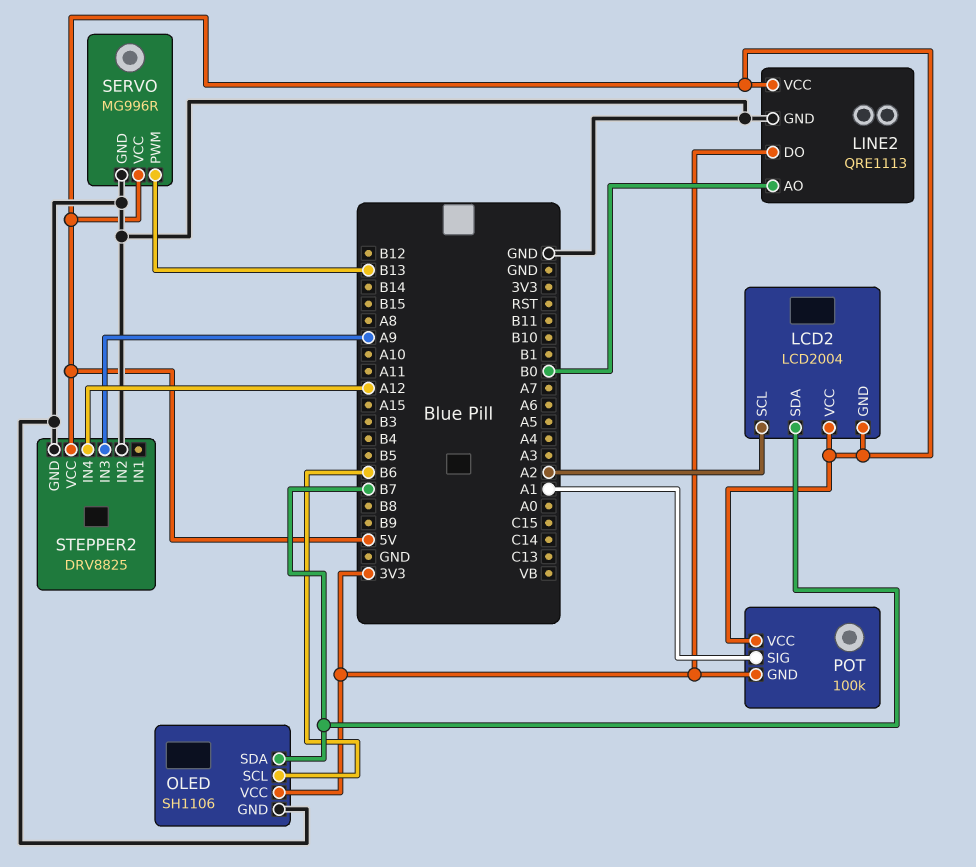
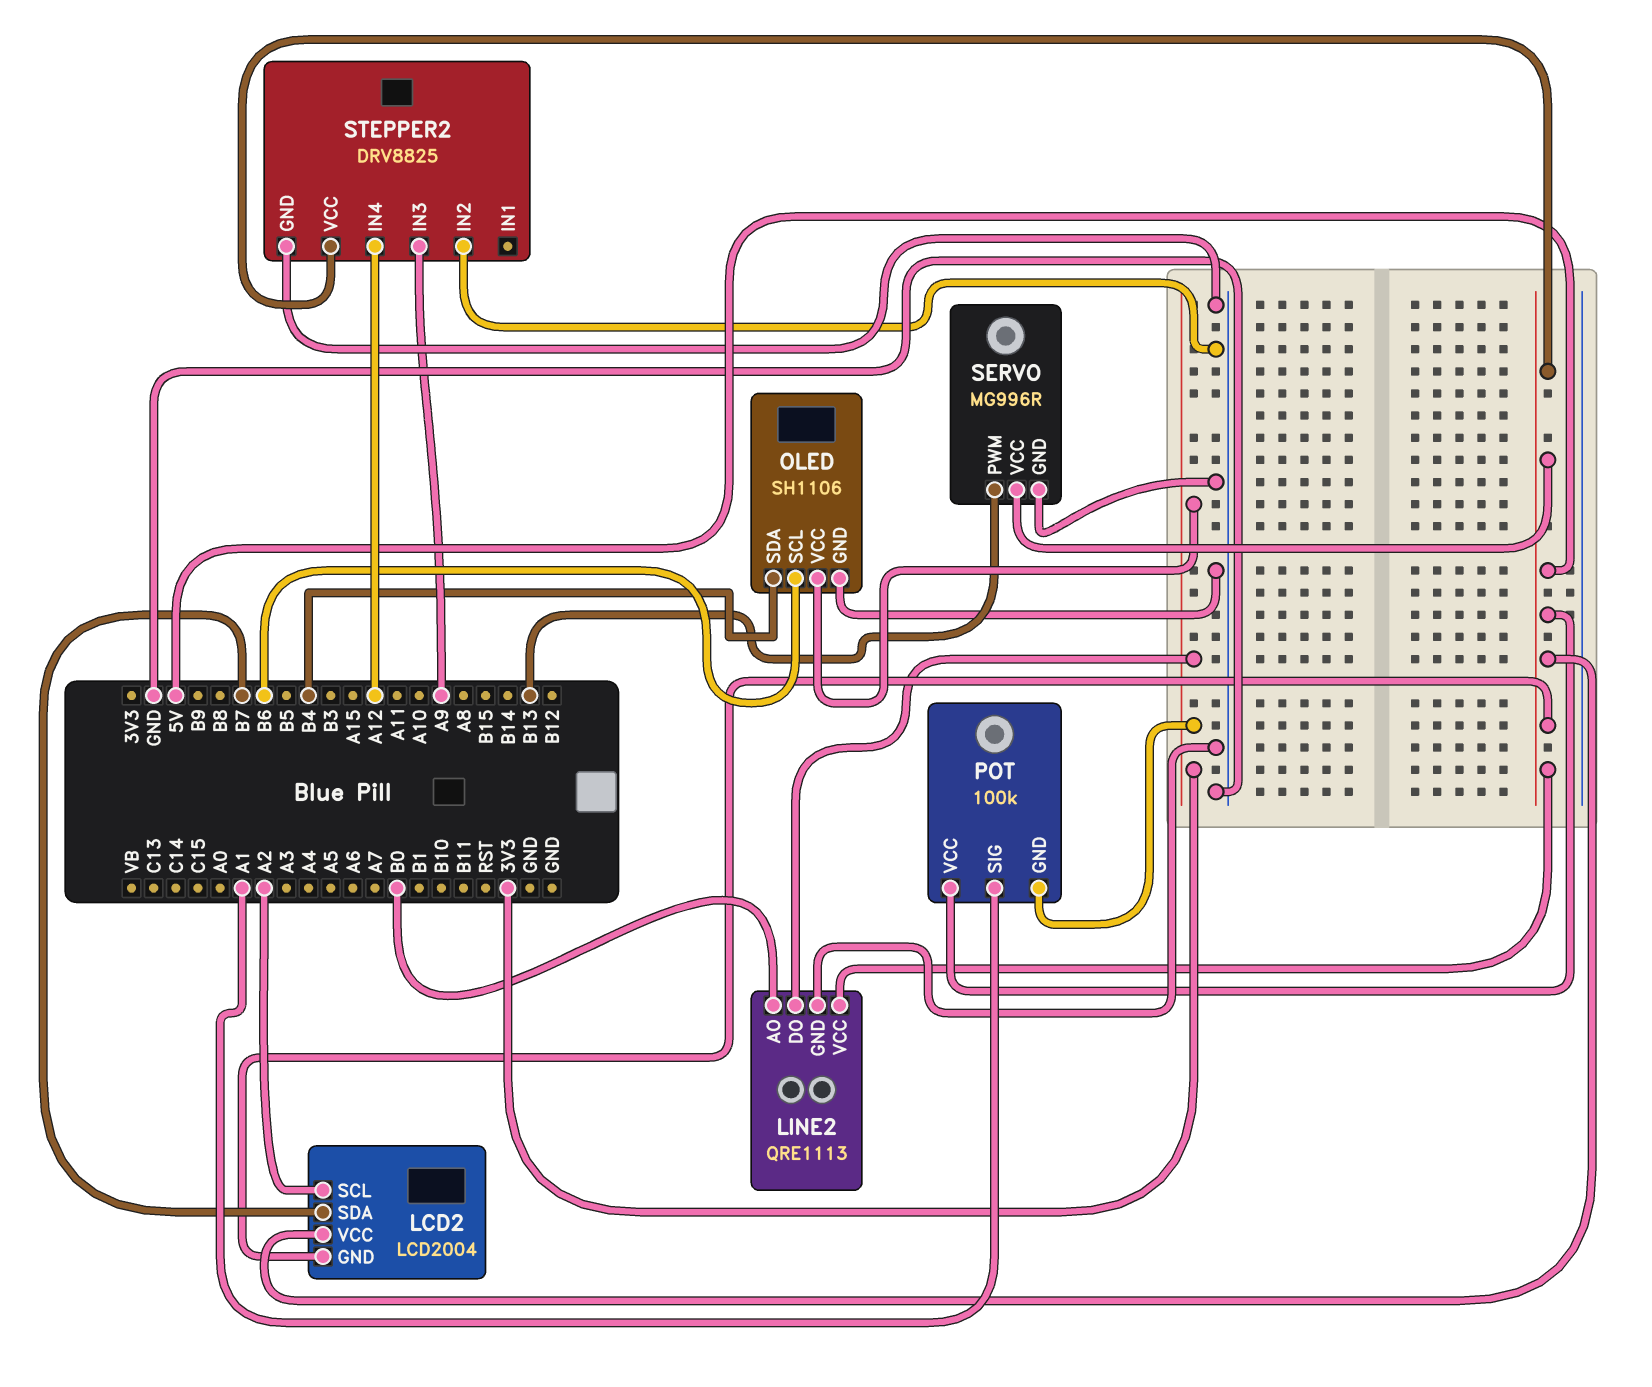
OLED pin SDA: B7 -> B4

